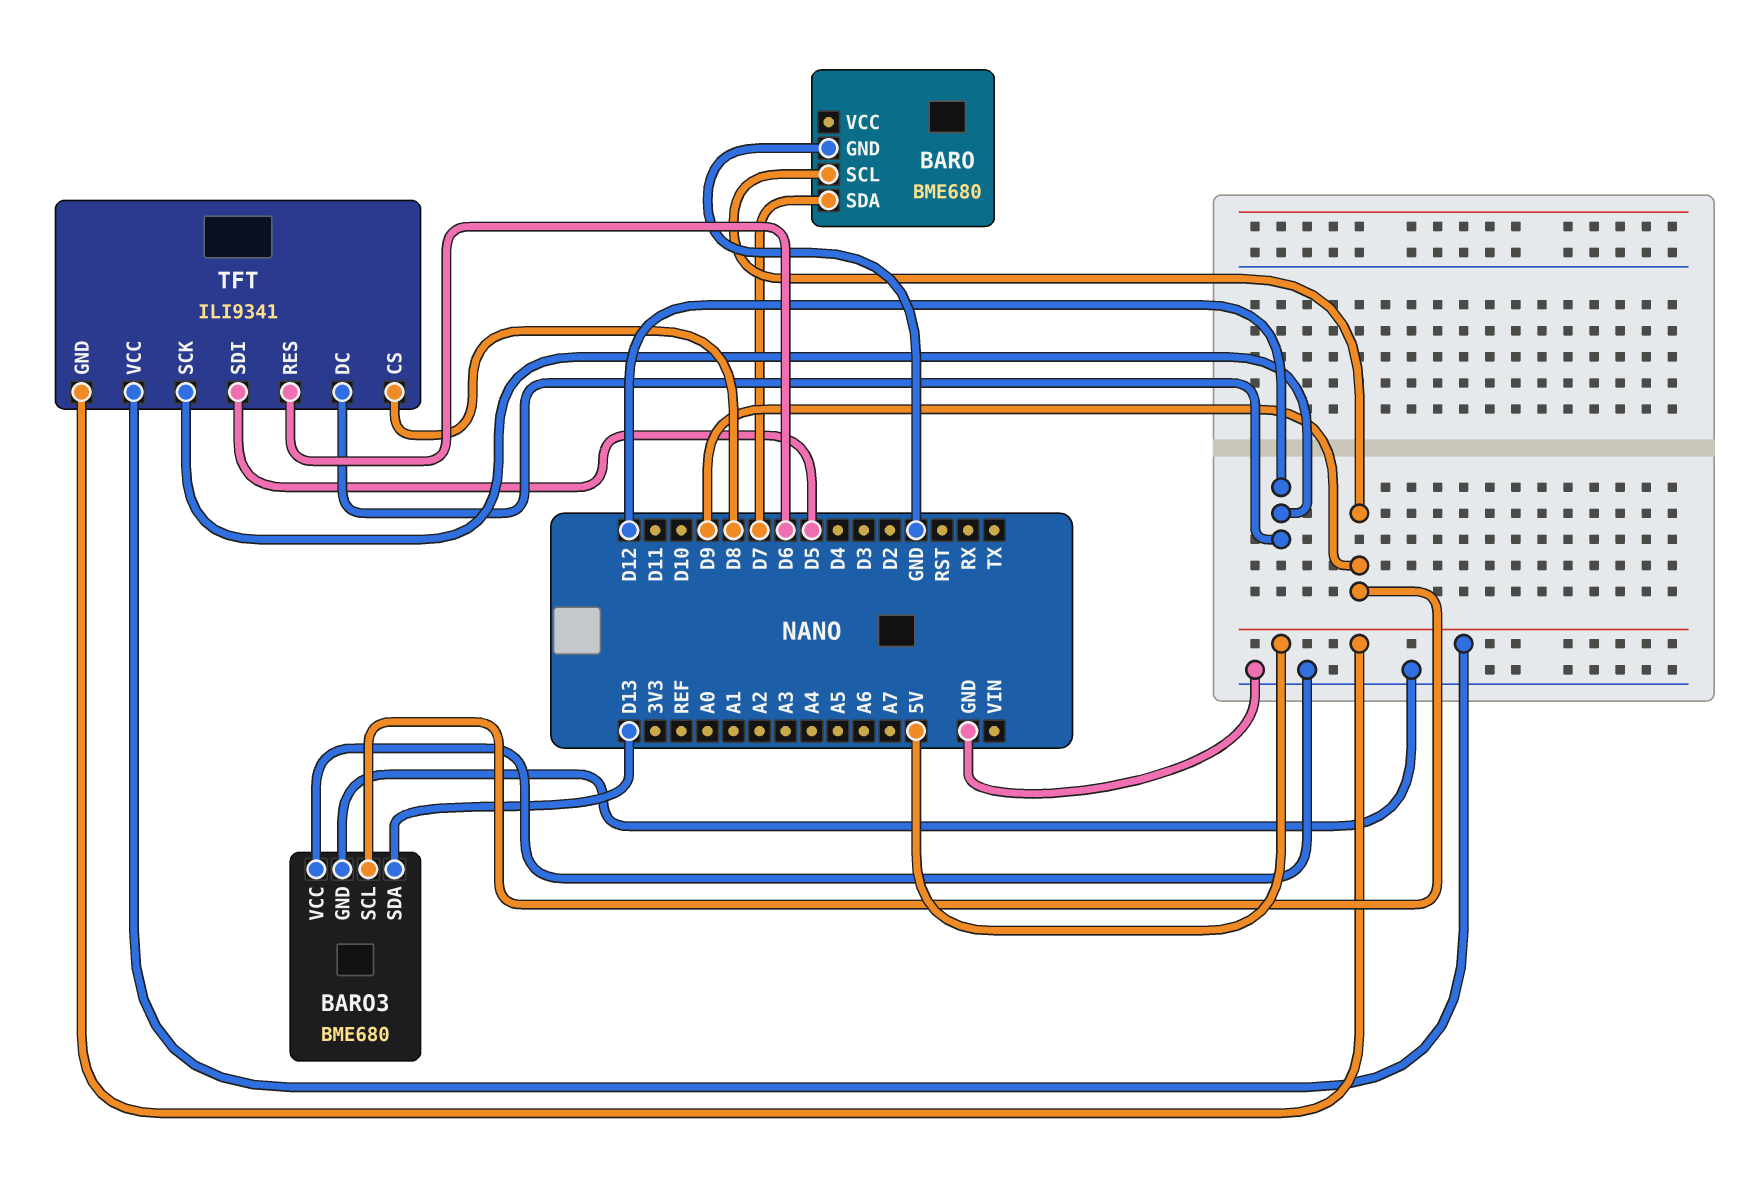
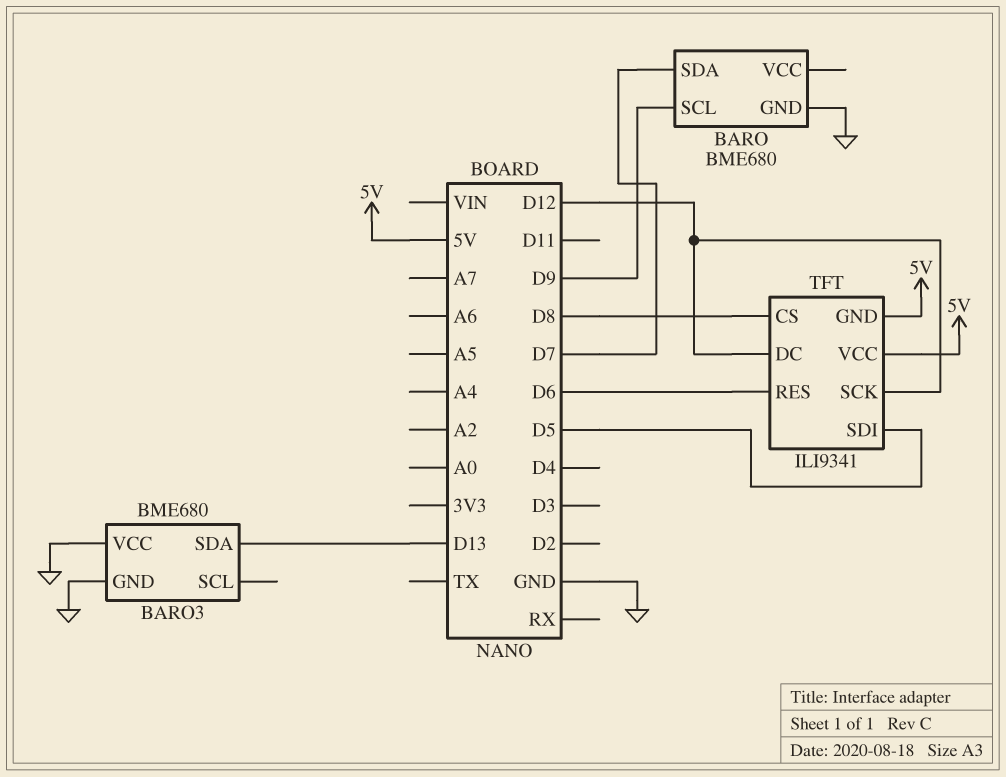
BARO3 pin SCL: D9 -> none

